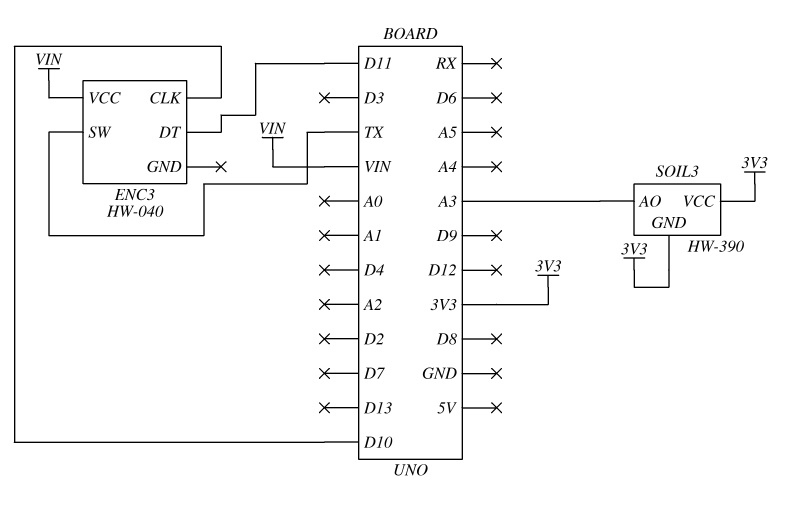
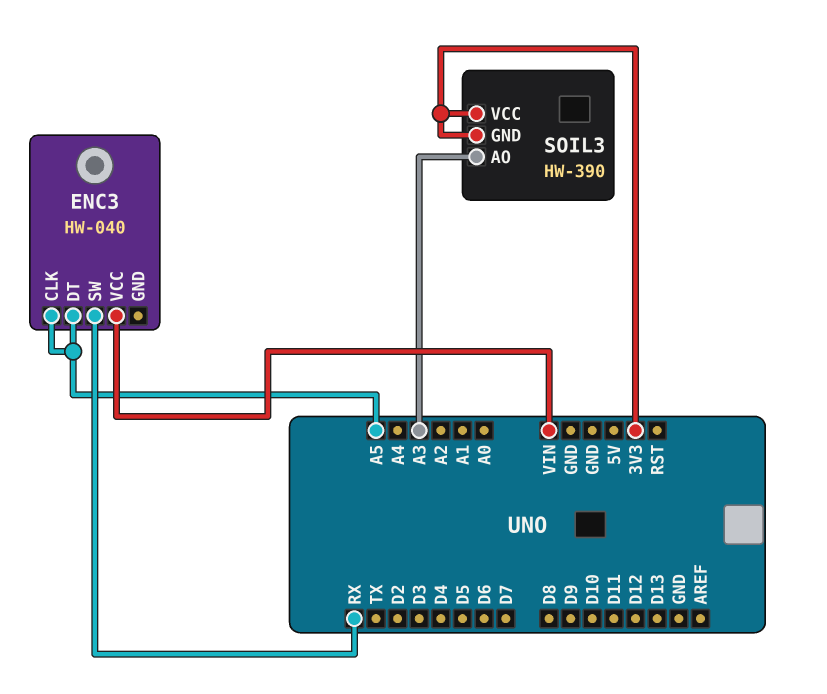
ENC3 pin CLK: D10 -> A5
ENC3 pin DT: D11 -> A5
ENC3 pin SW: TX -> RX

